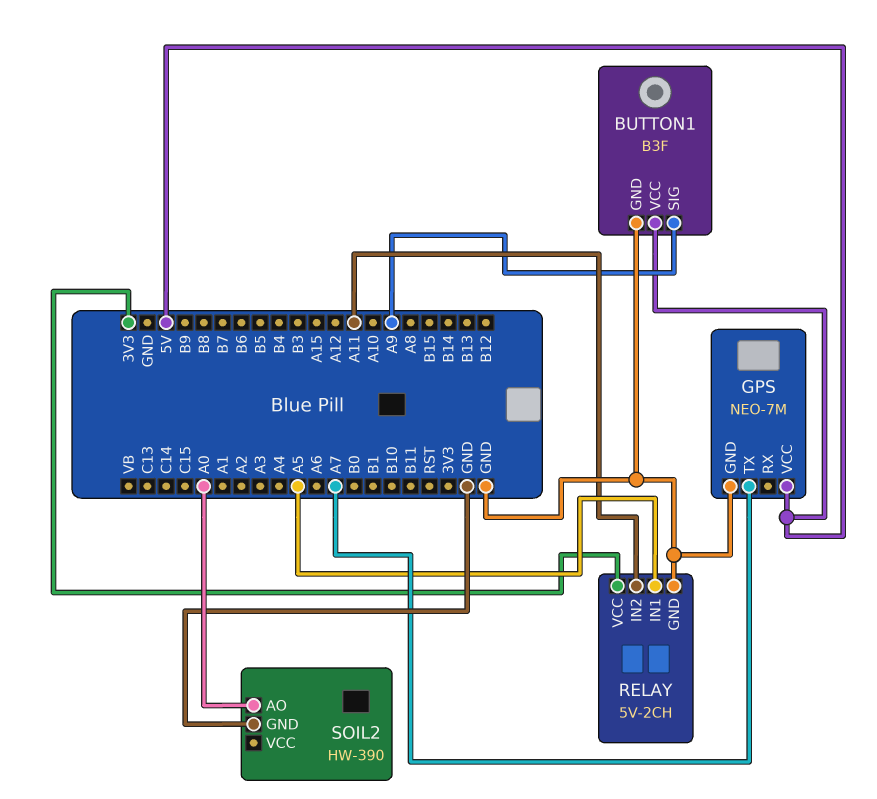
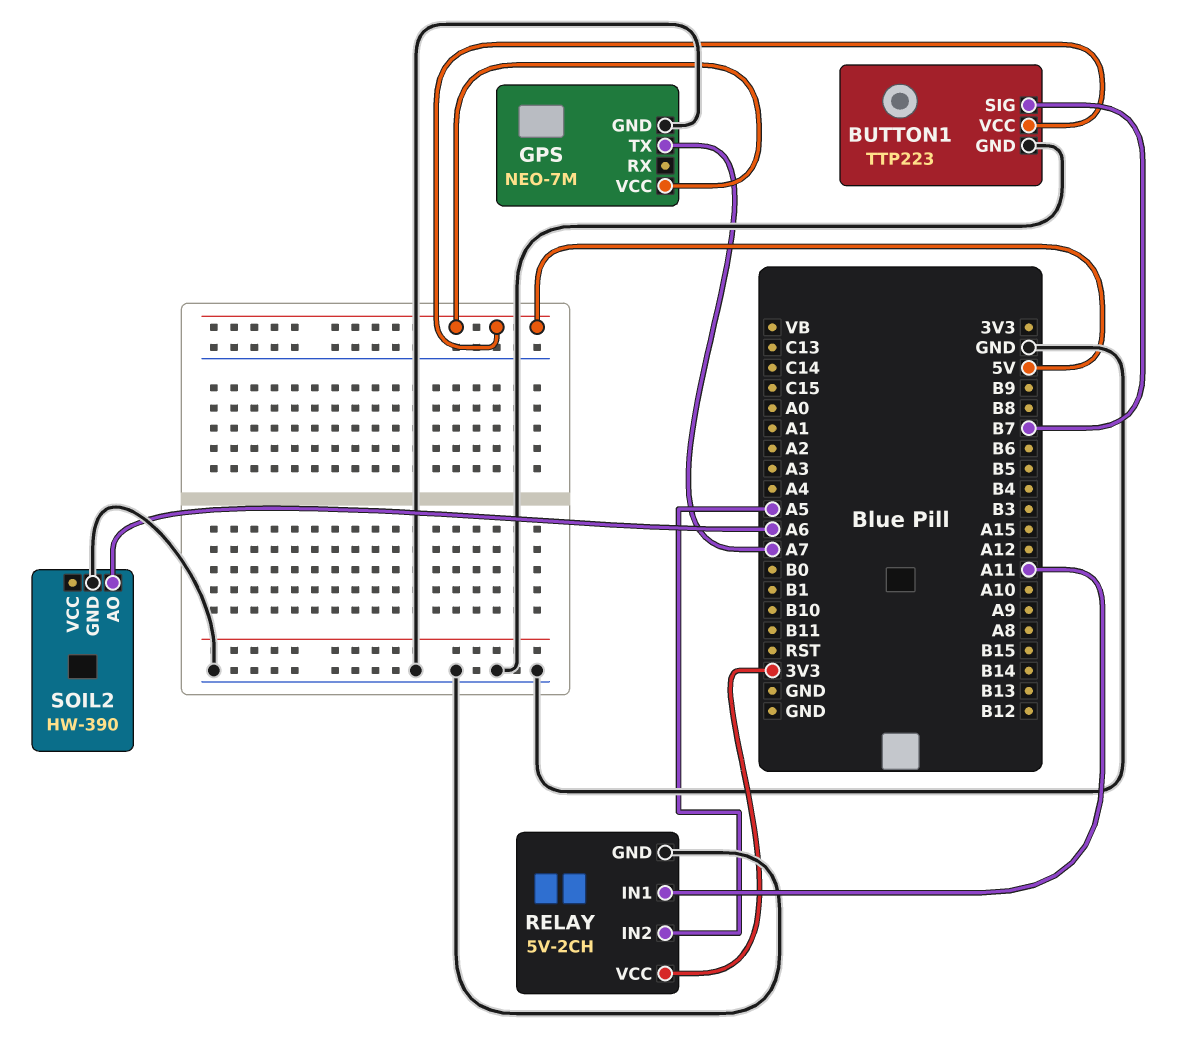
BUTTON1: B3F -> TTP223
BUTTON1 pin SIG: A9 -> B7
RELAY pin IN1: A5 -> A11
RELAY pin IN2: A11 -> A5
SOIL2 pin AO: A0 -> A6

